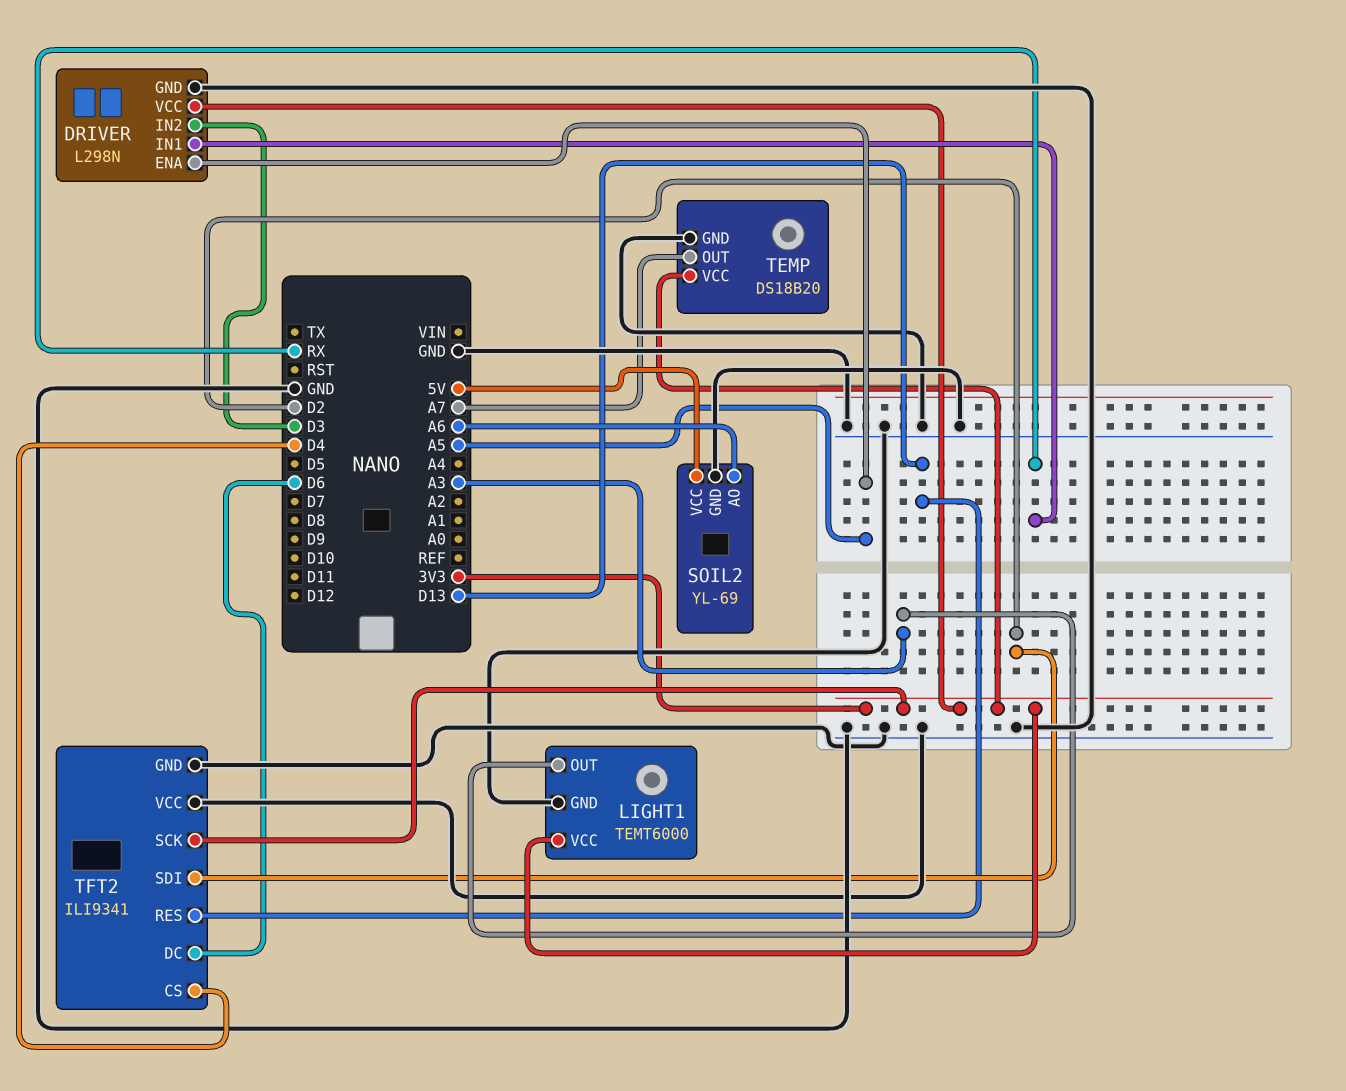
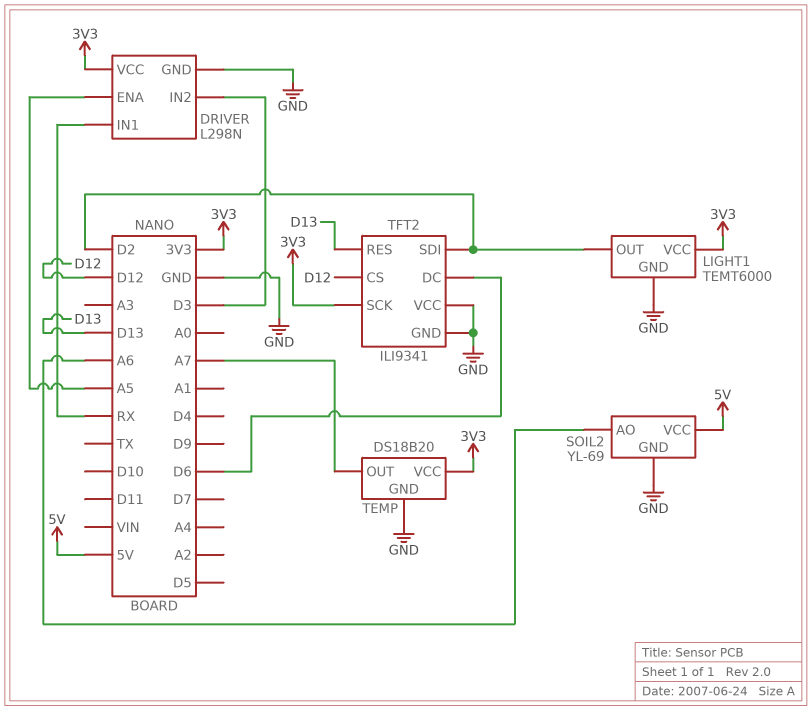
LIGHT1 pin OUT: A3 -> D2
TFT2 pin CS: D4 -> D12

